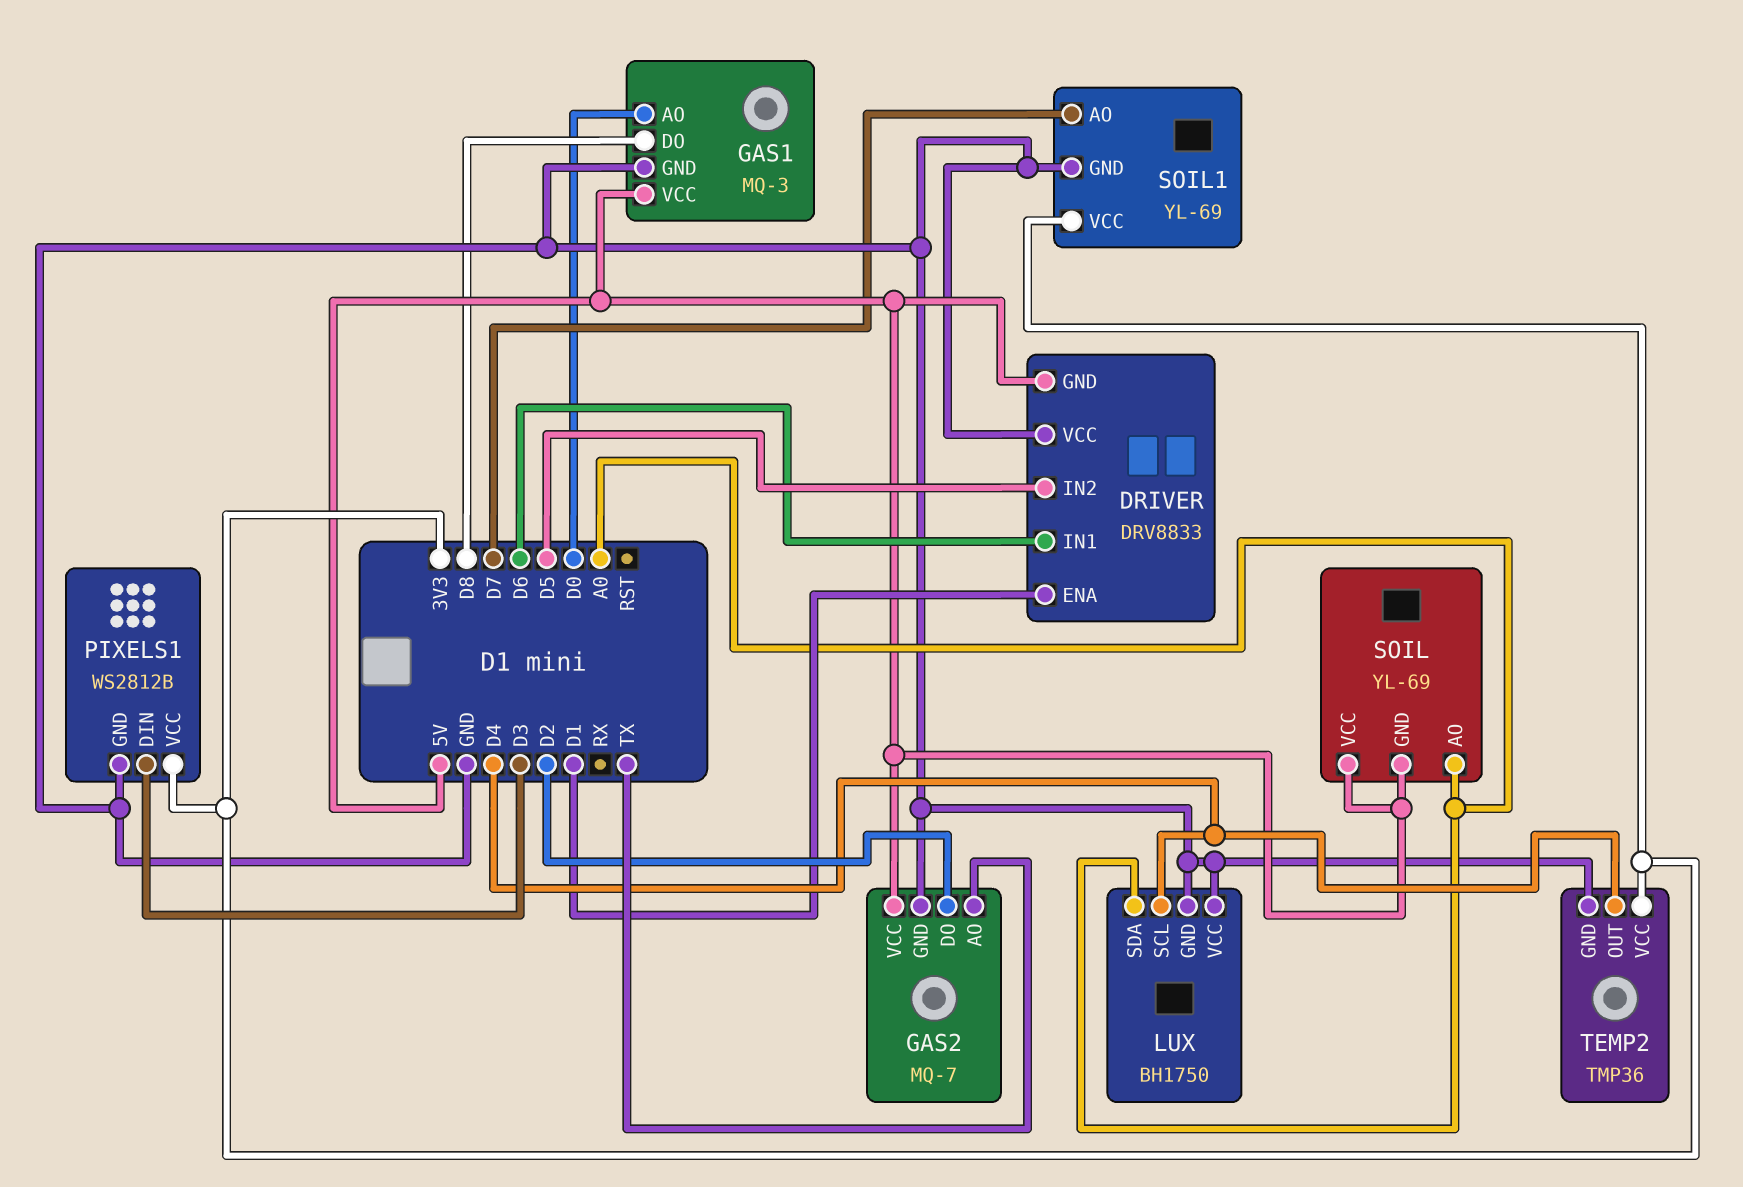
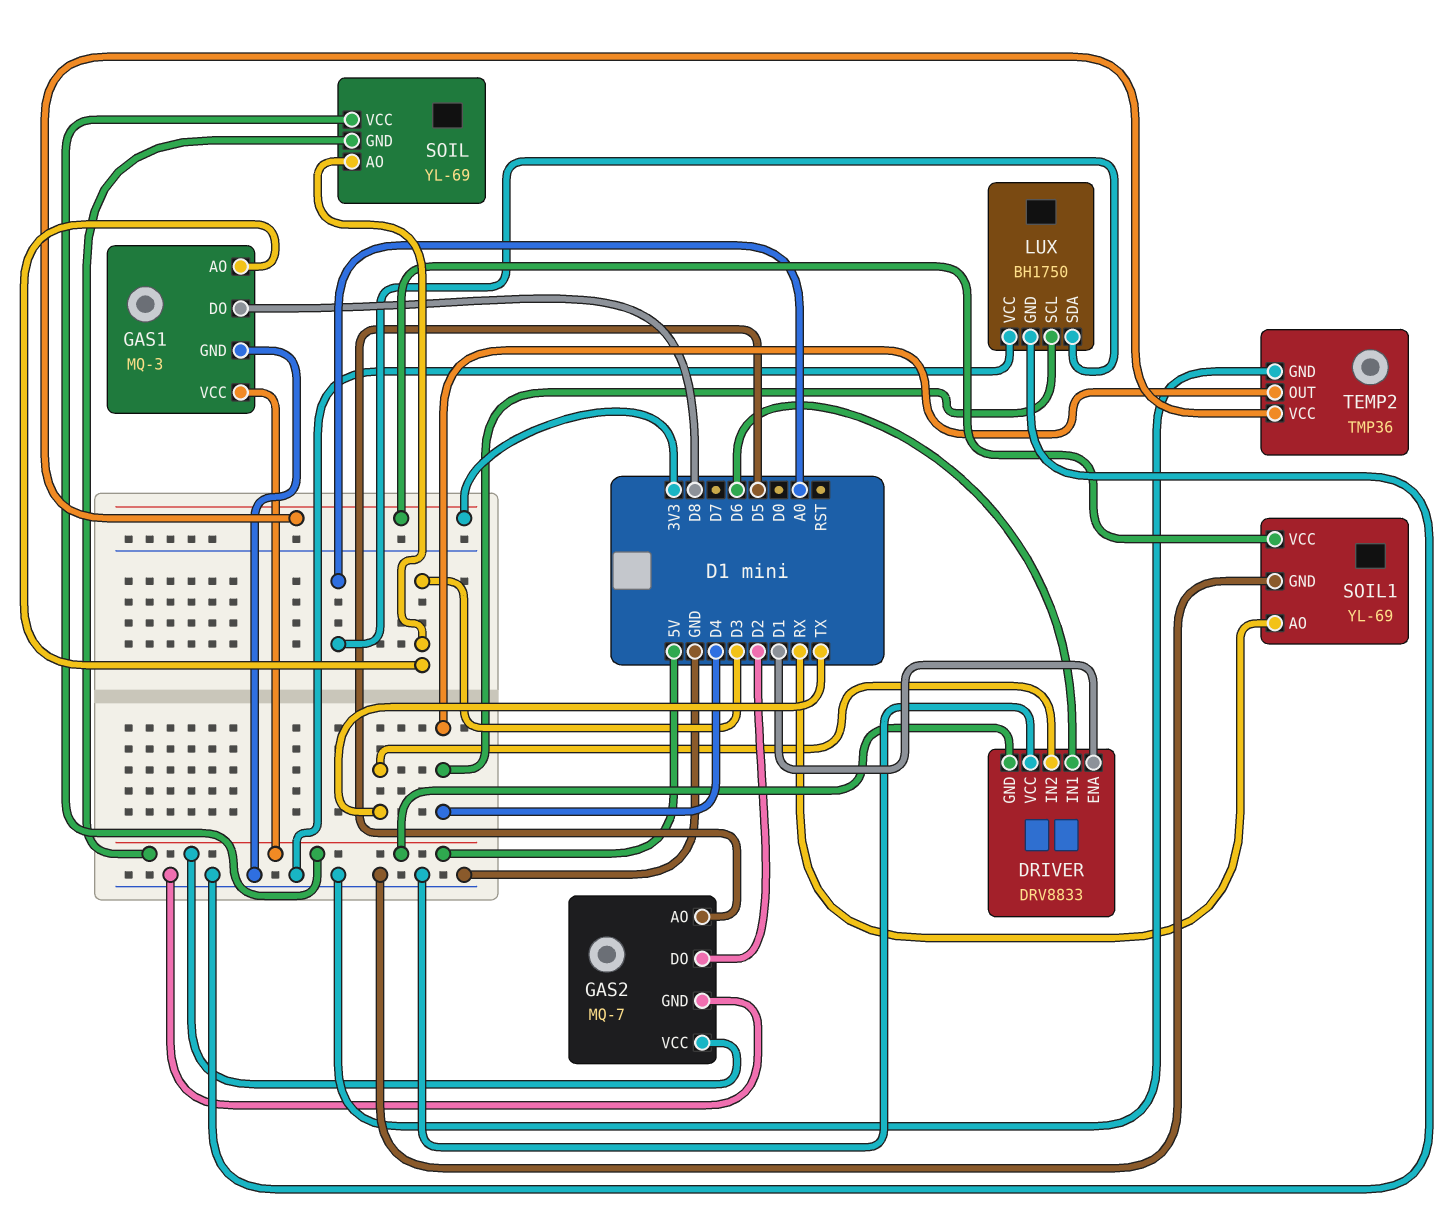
DRIVER pin IN2: D5 -> TX
GAS1 pin AO: D0 -> D3
GAS2 pin AO: TX -> D5
PIXELS1: WS2812B -> none
PIXELS1 pin DIN: D3 -> none
PIXELS1 pin GND: GND -> none
PIXELS1 pin VCC: 3V3 -> none
SOIL pin AO: A0 -> D3
SOIL1 pin AO: D7 -> RX

